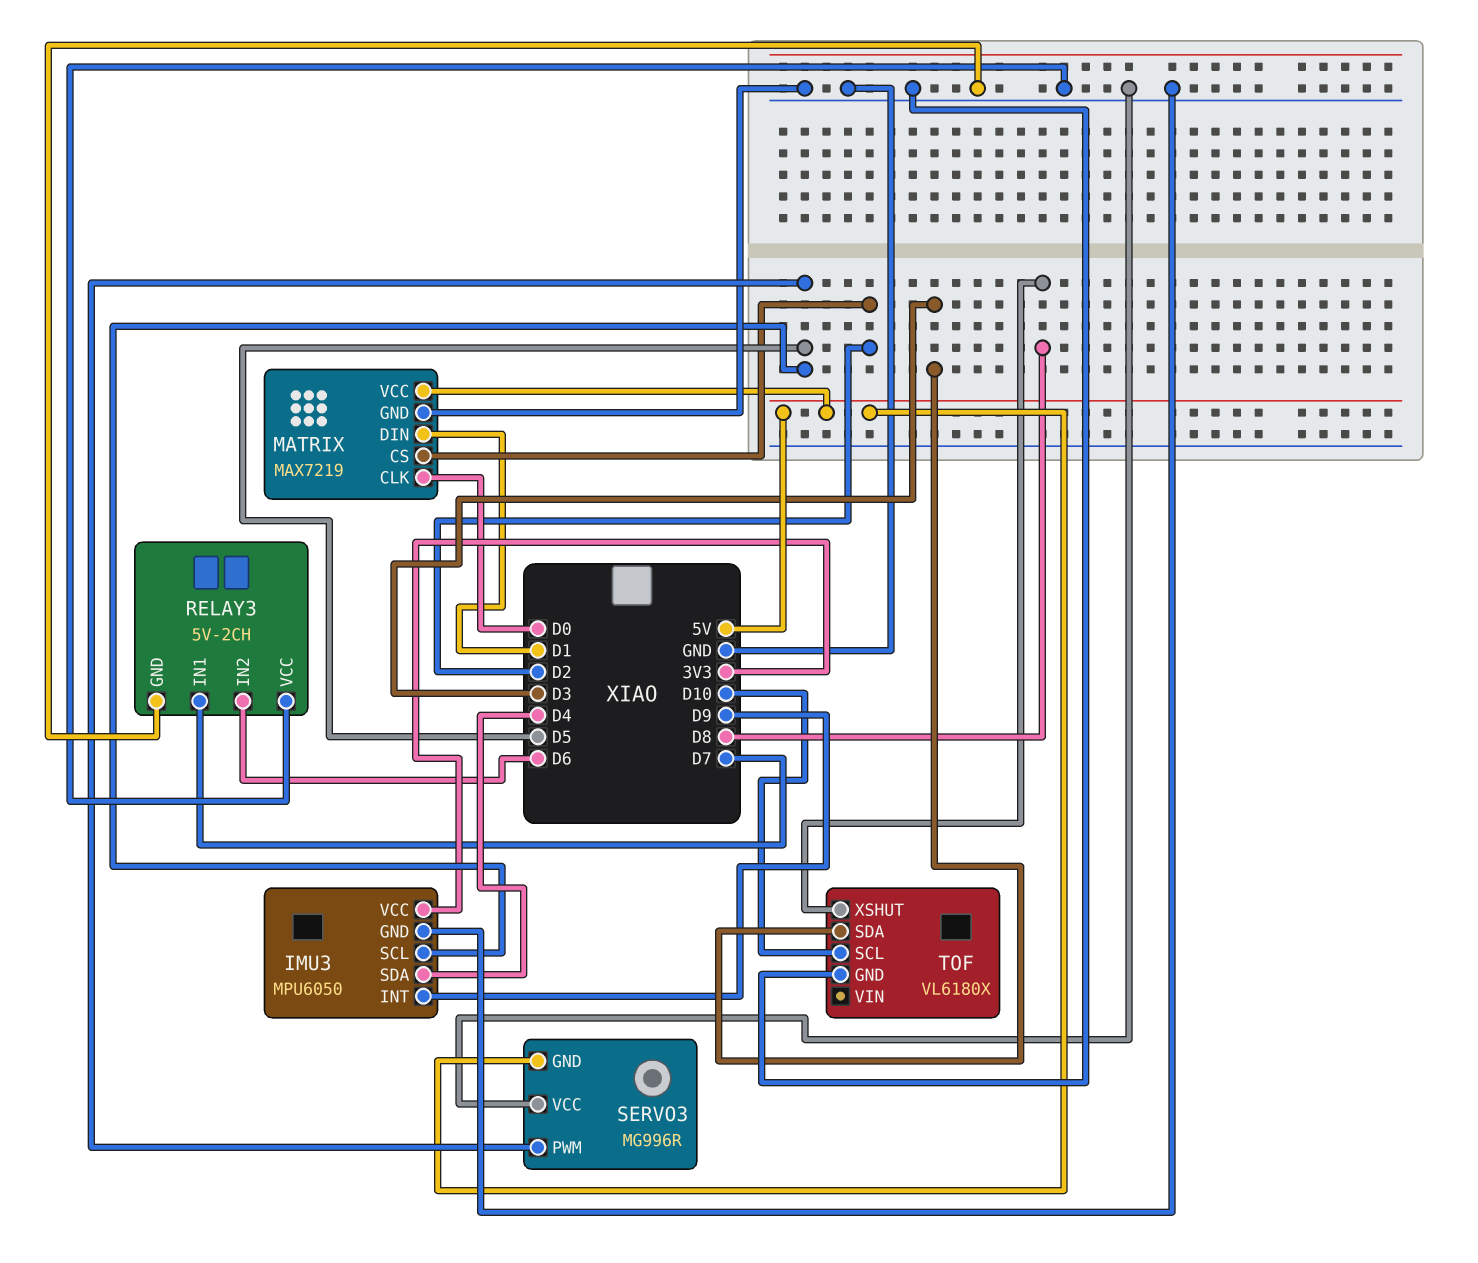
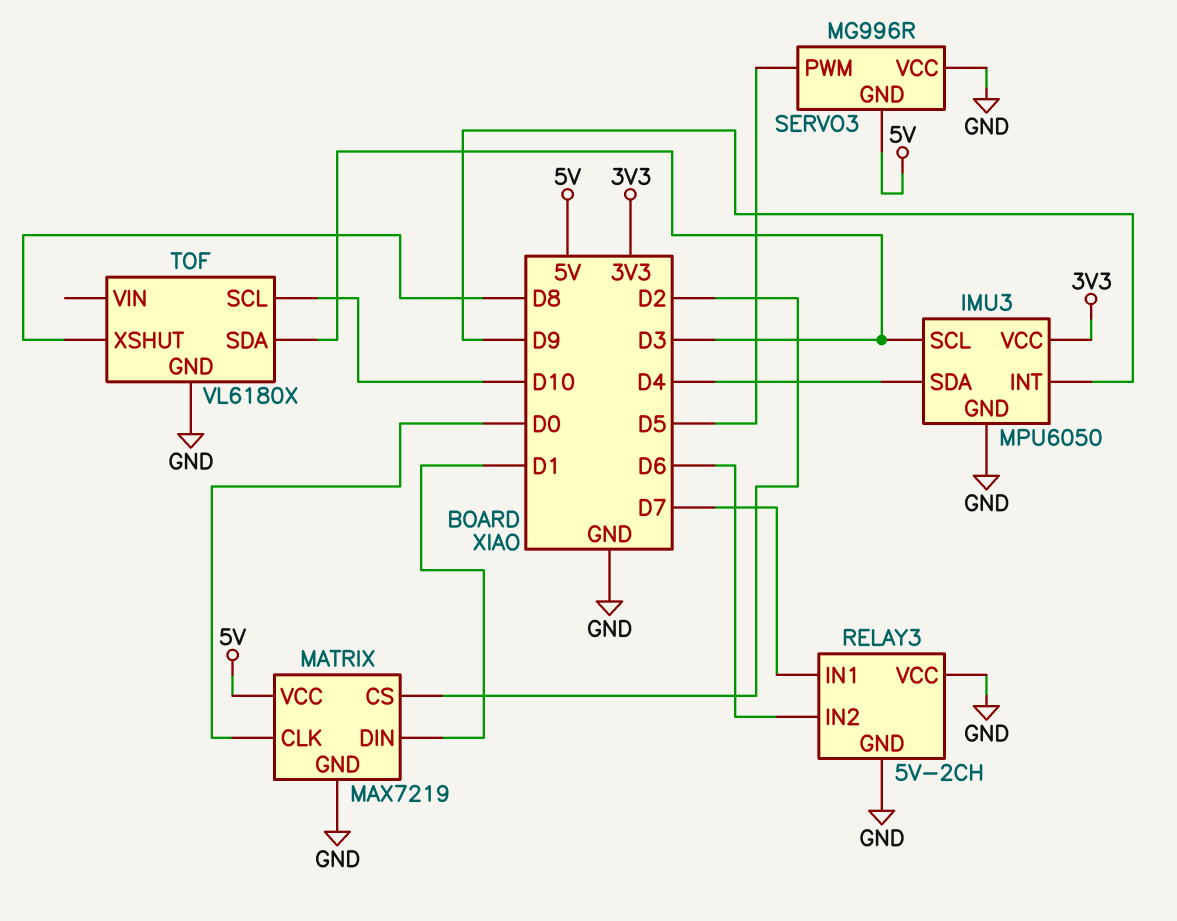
IMU3 pin SCL: D5 -> D3

